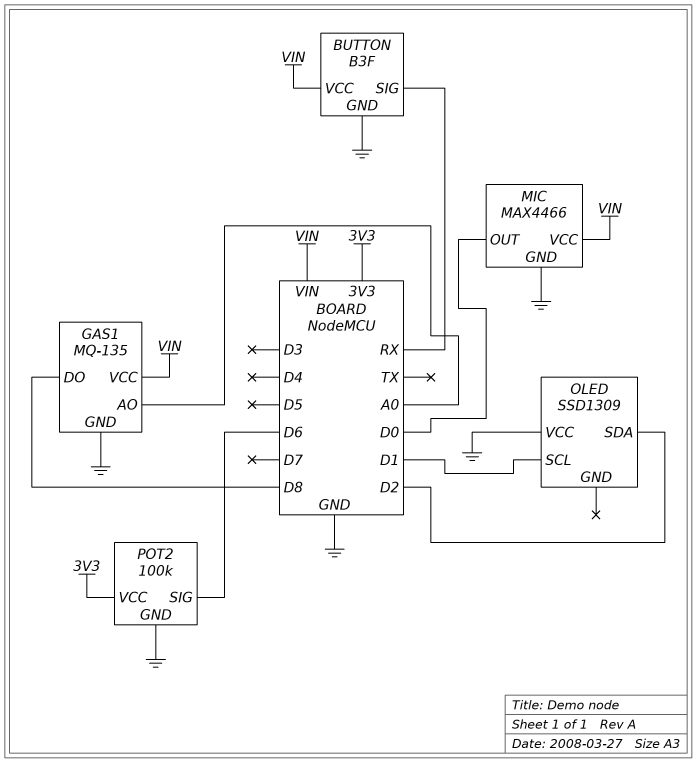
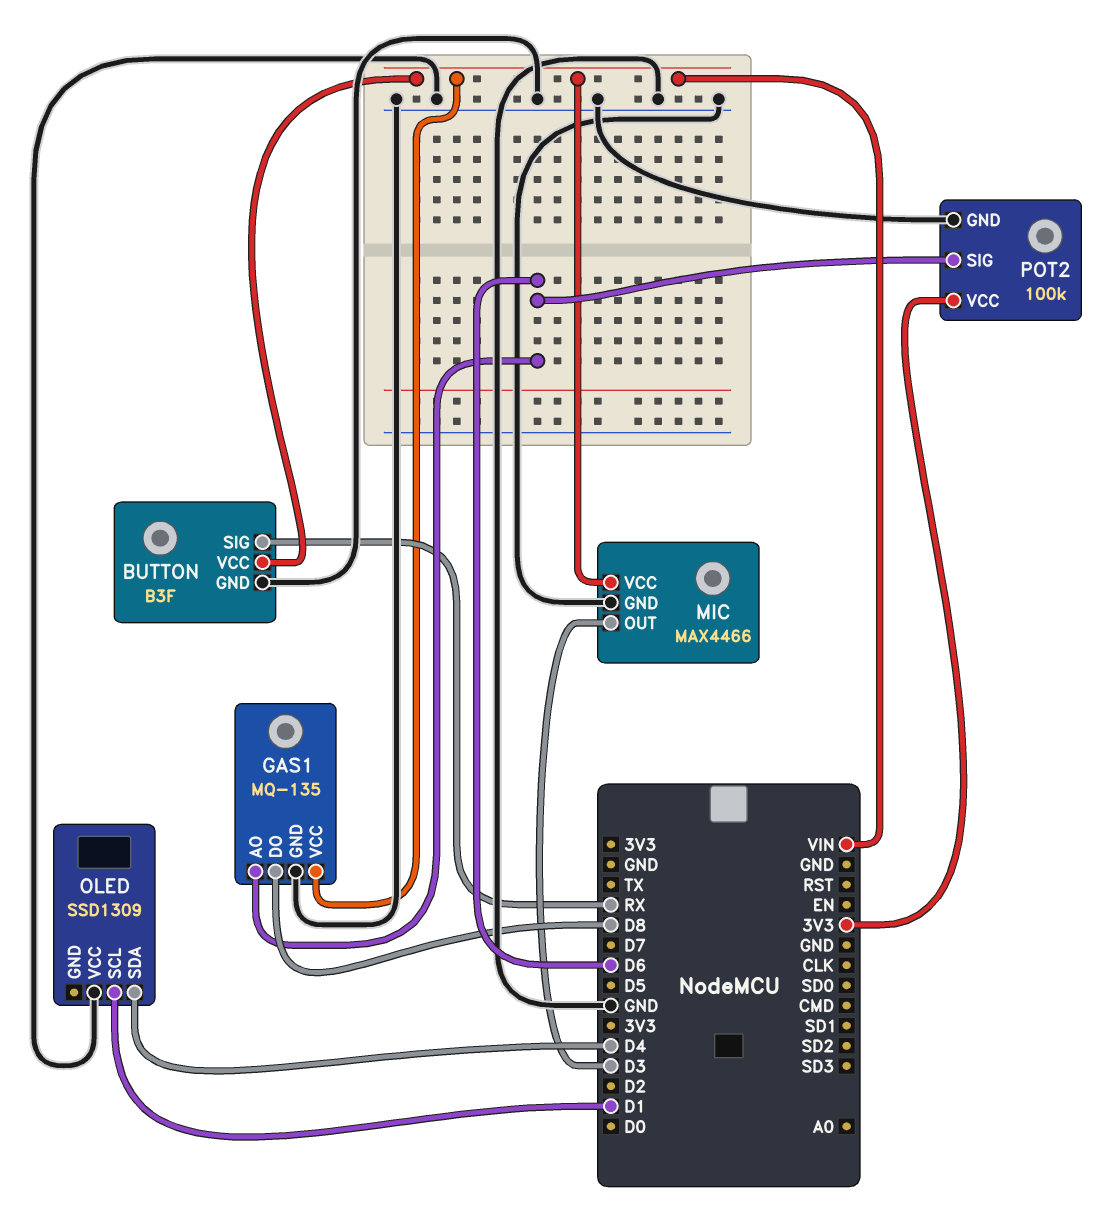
GAS1 pin AO: A0 -> D6
MIC pin OUT: D0 -> D3
OLED pin SDA: D2 -> D4

